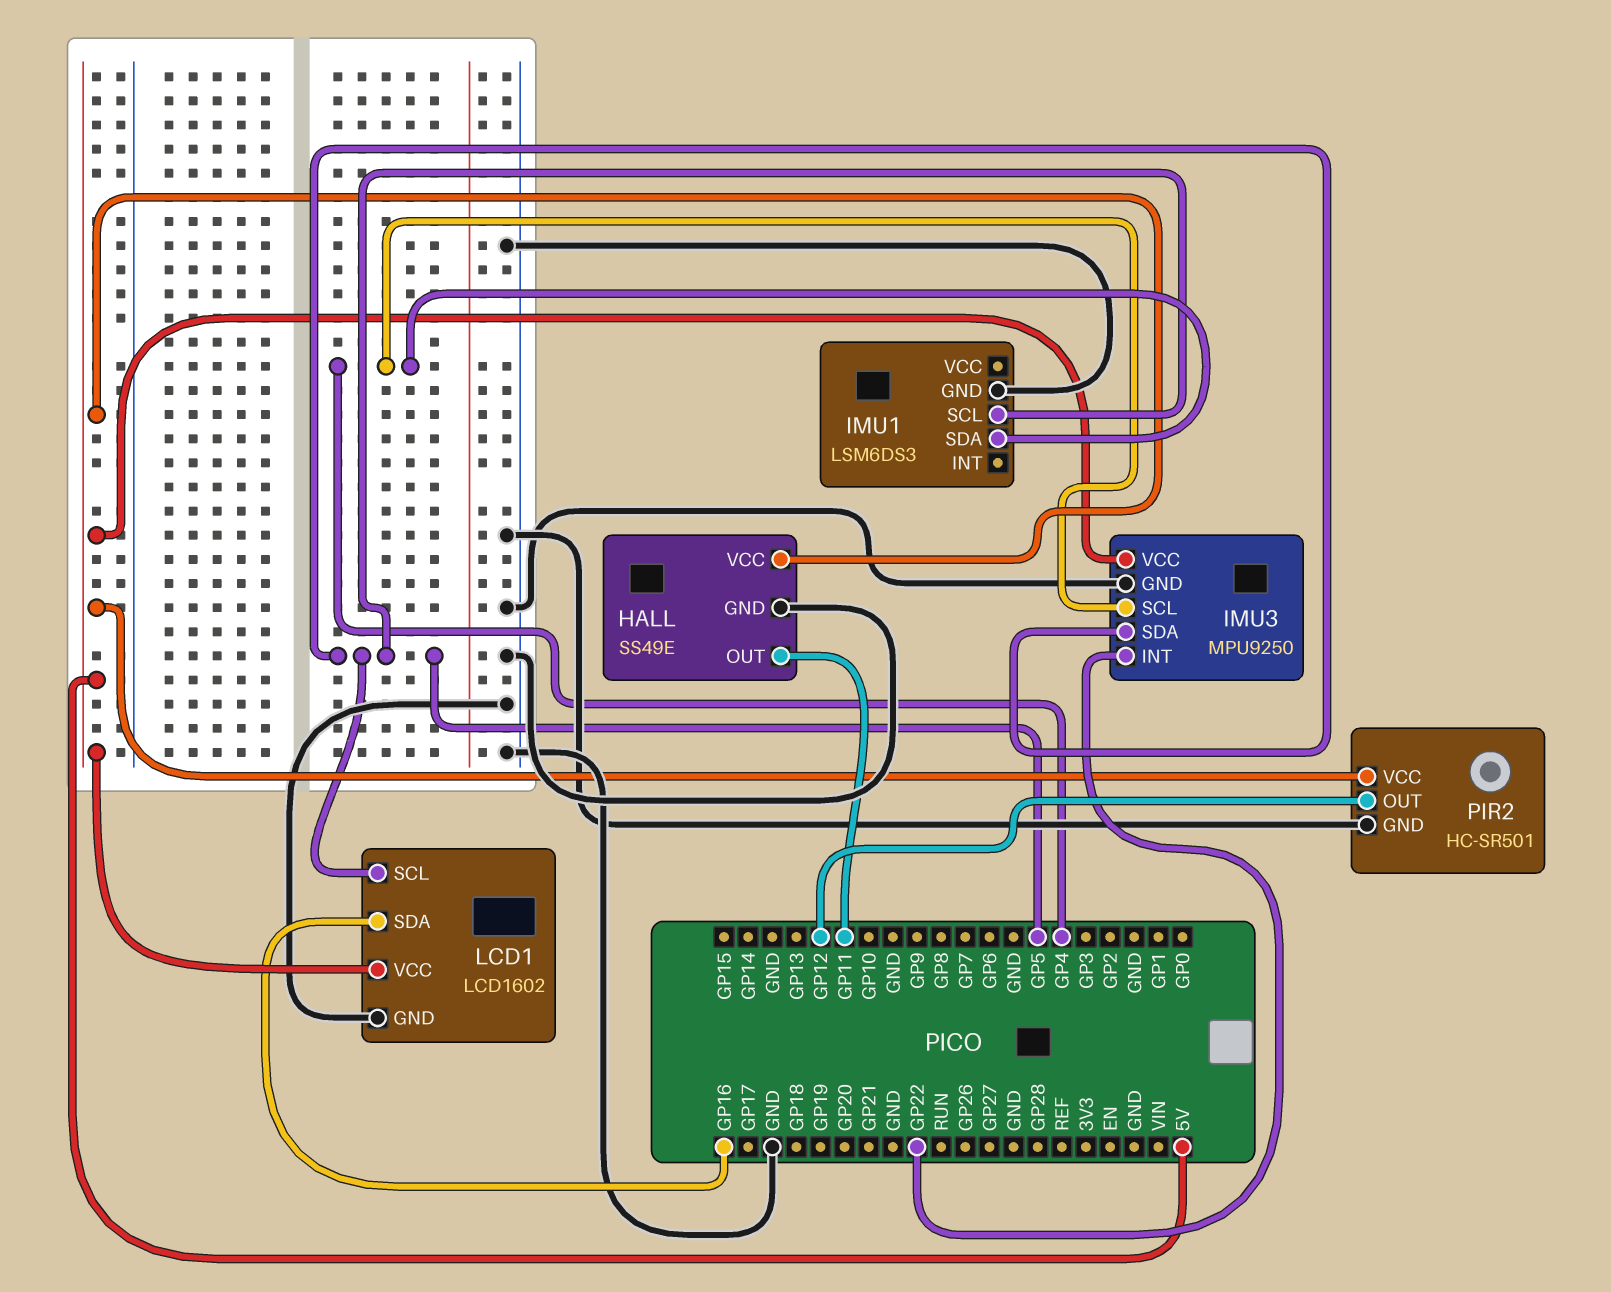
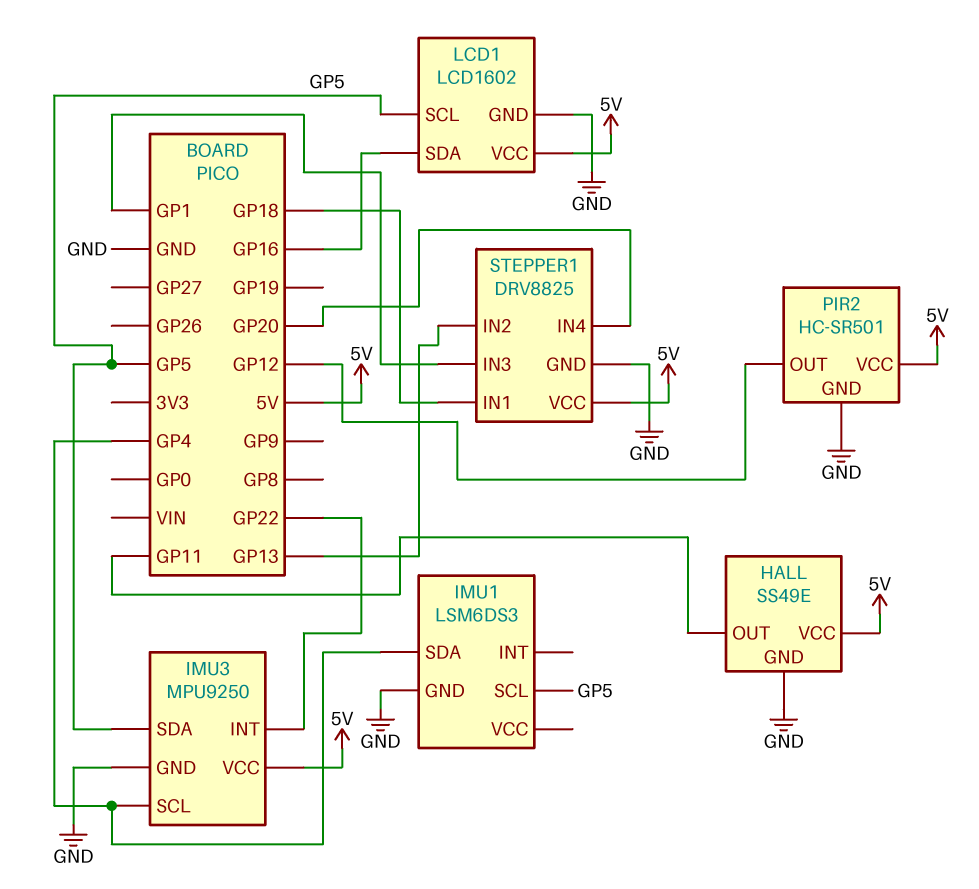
STEPPER1: none -> DRV8825
STEPPER1 pin GND: none -> GND
STEPPER1 pin IN1: none -> GP18
STEPPER1 pin IN2: none -> GP13
STEPPER1 pin IN3: none -> GP1
STEPPER1 pin IN4: none -> GP20
STEPPER1 pin VCC: none -> 5V

